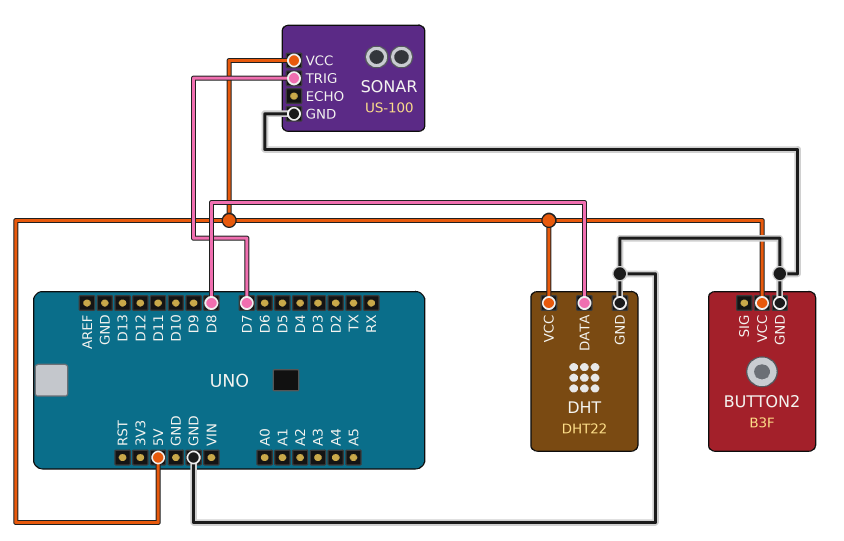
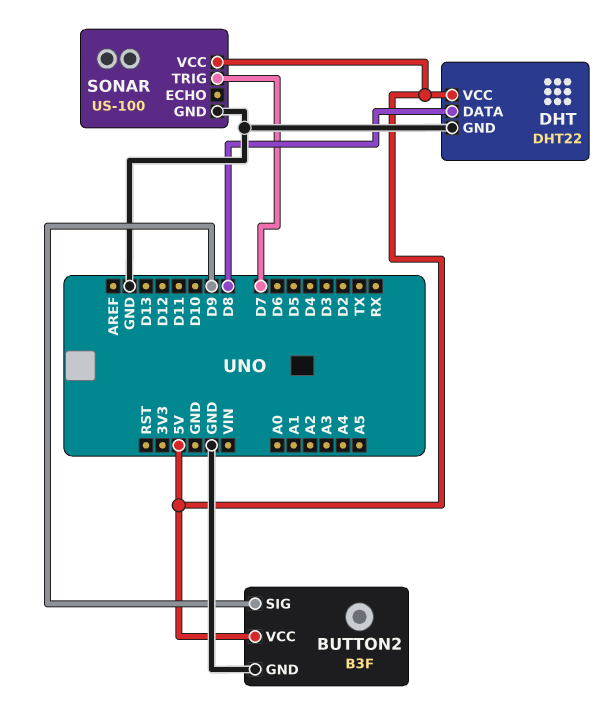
BUTTON2 pin SIG: none -> D9

